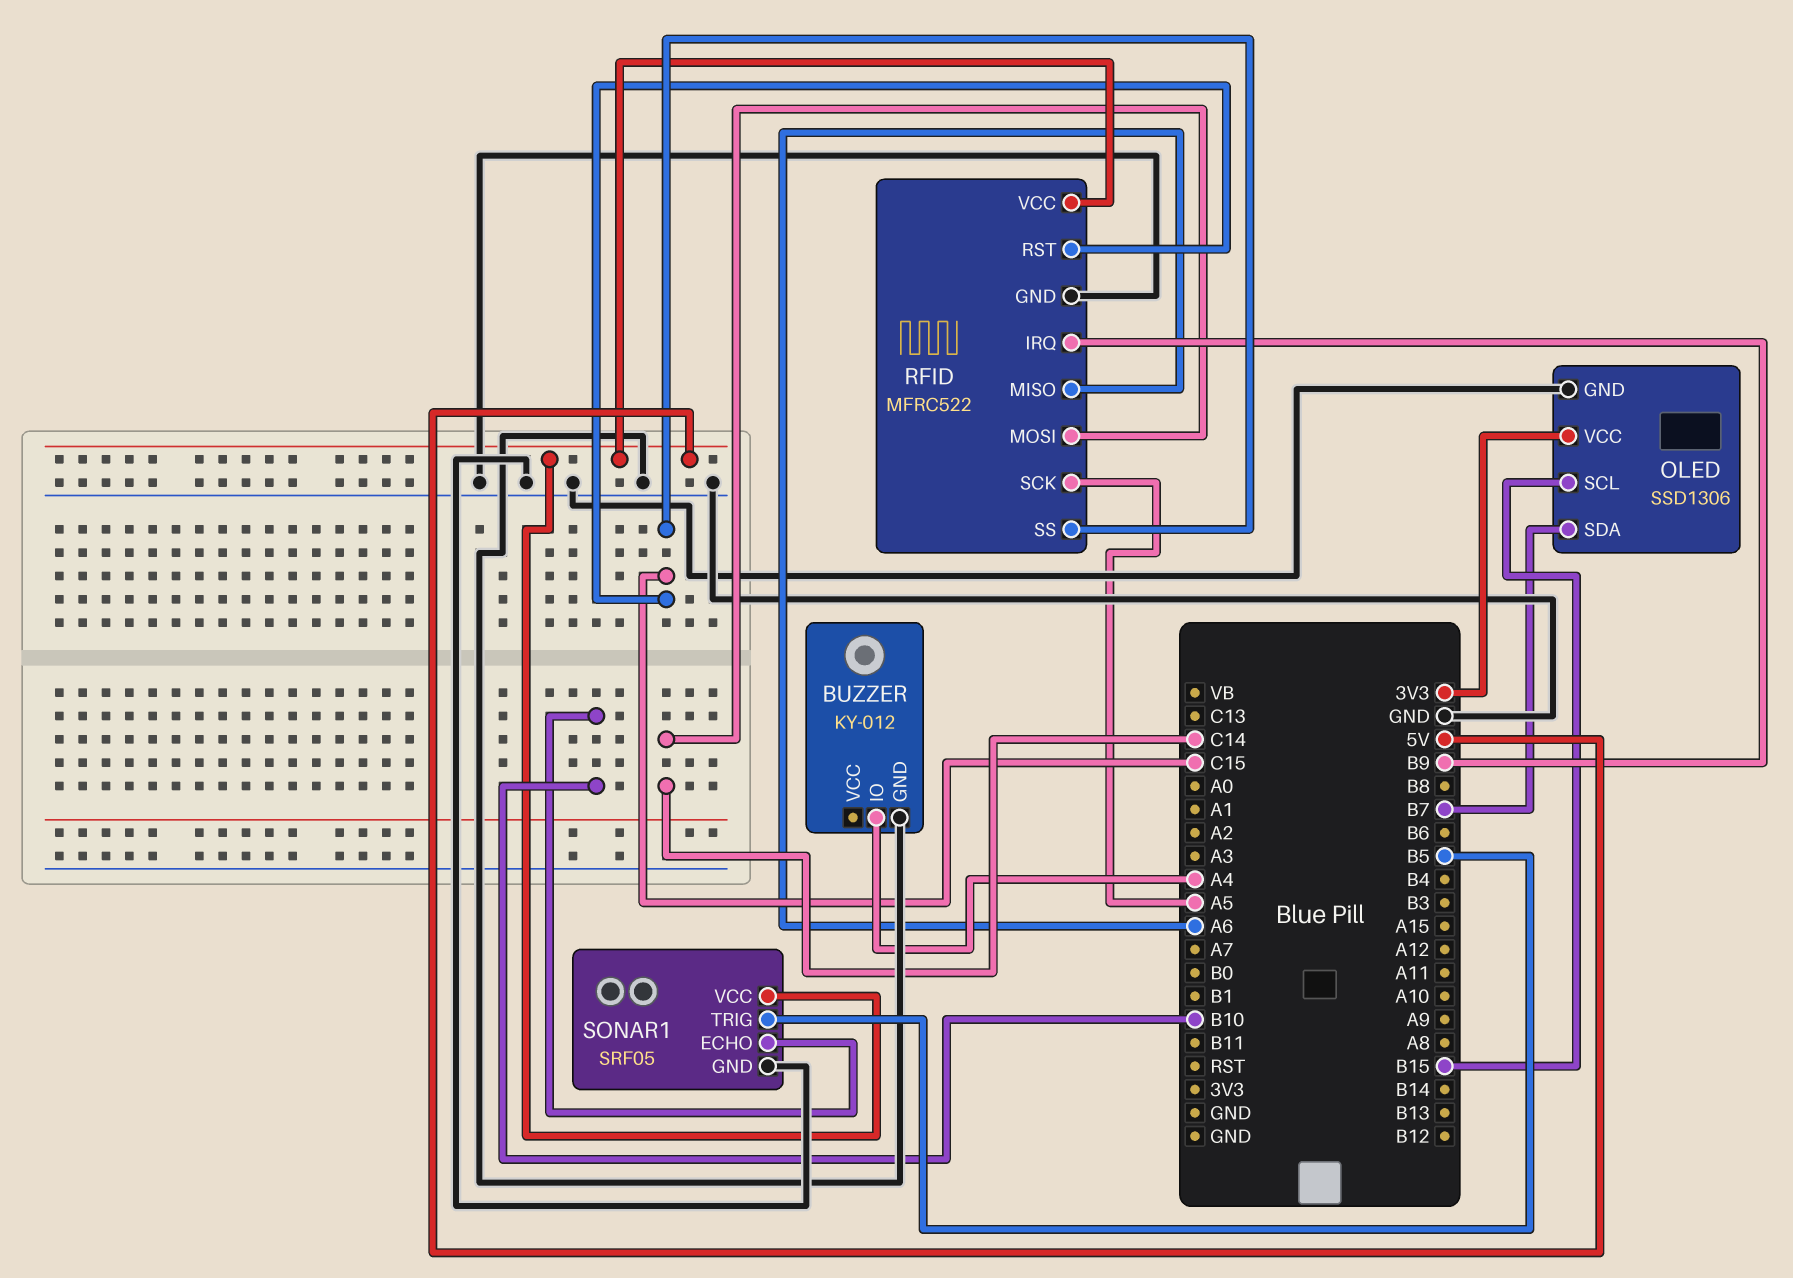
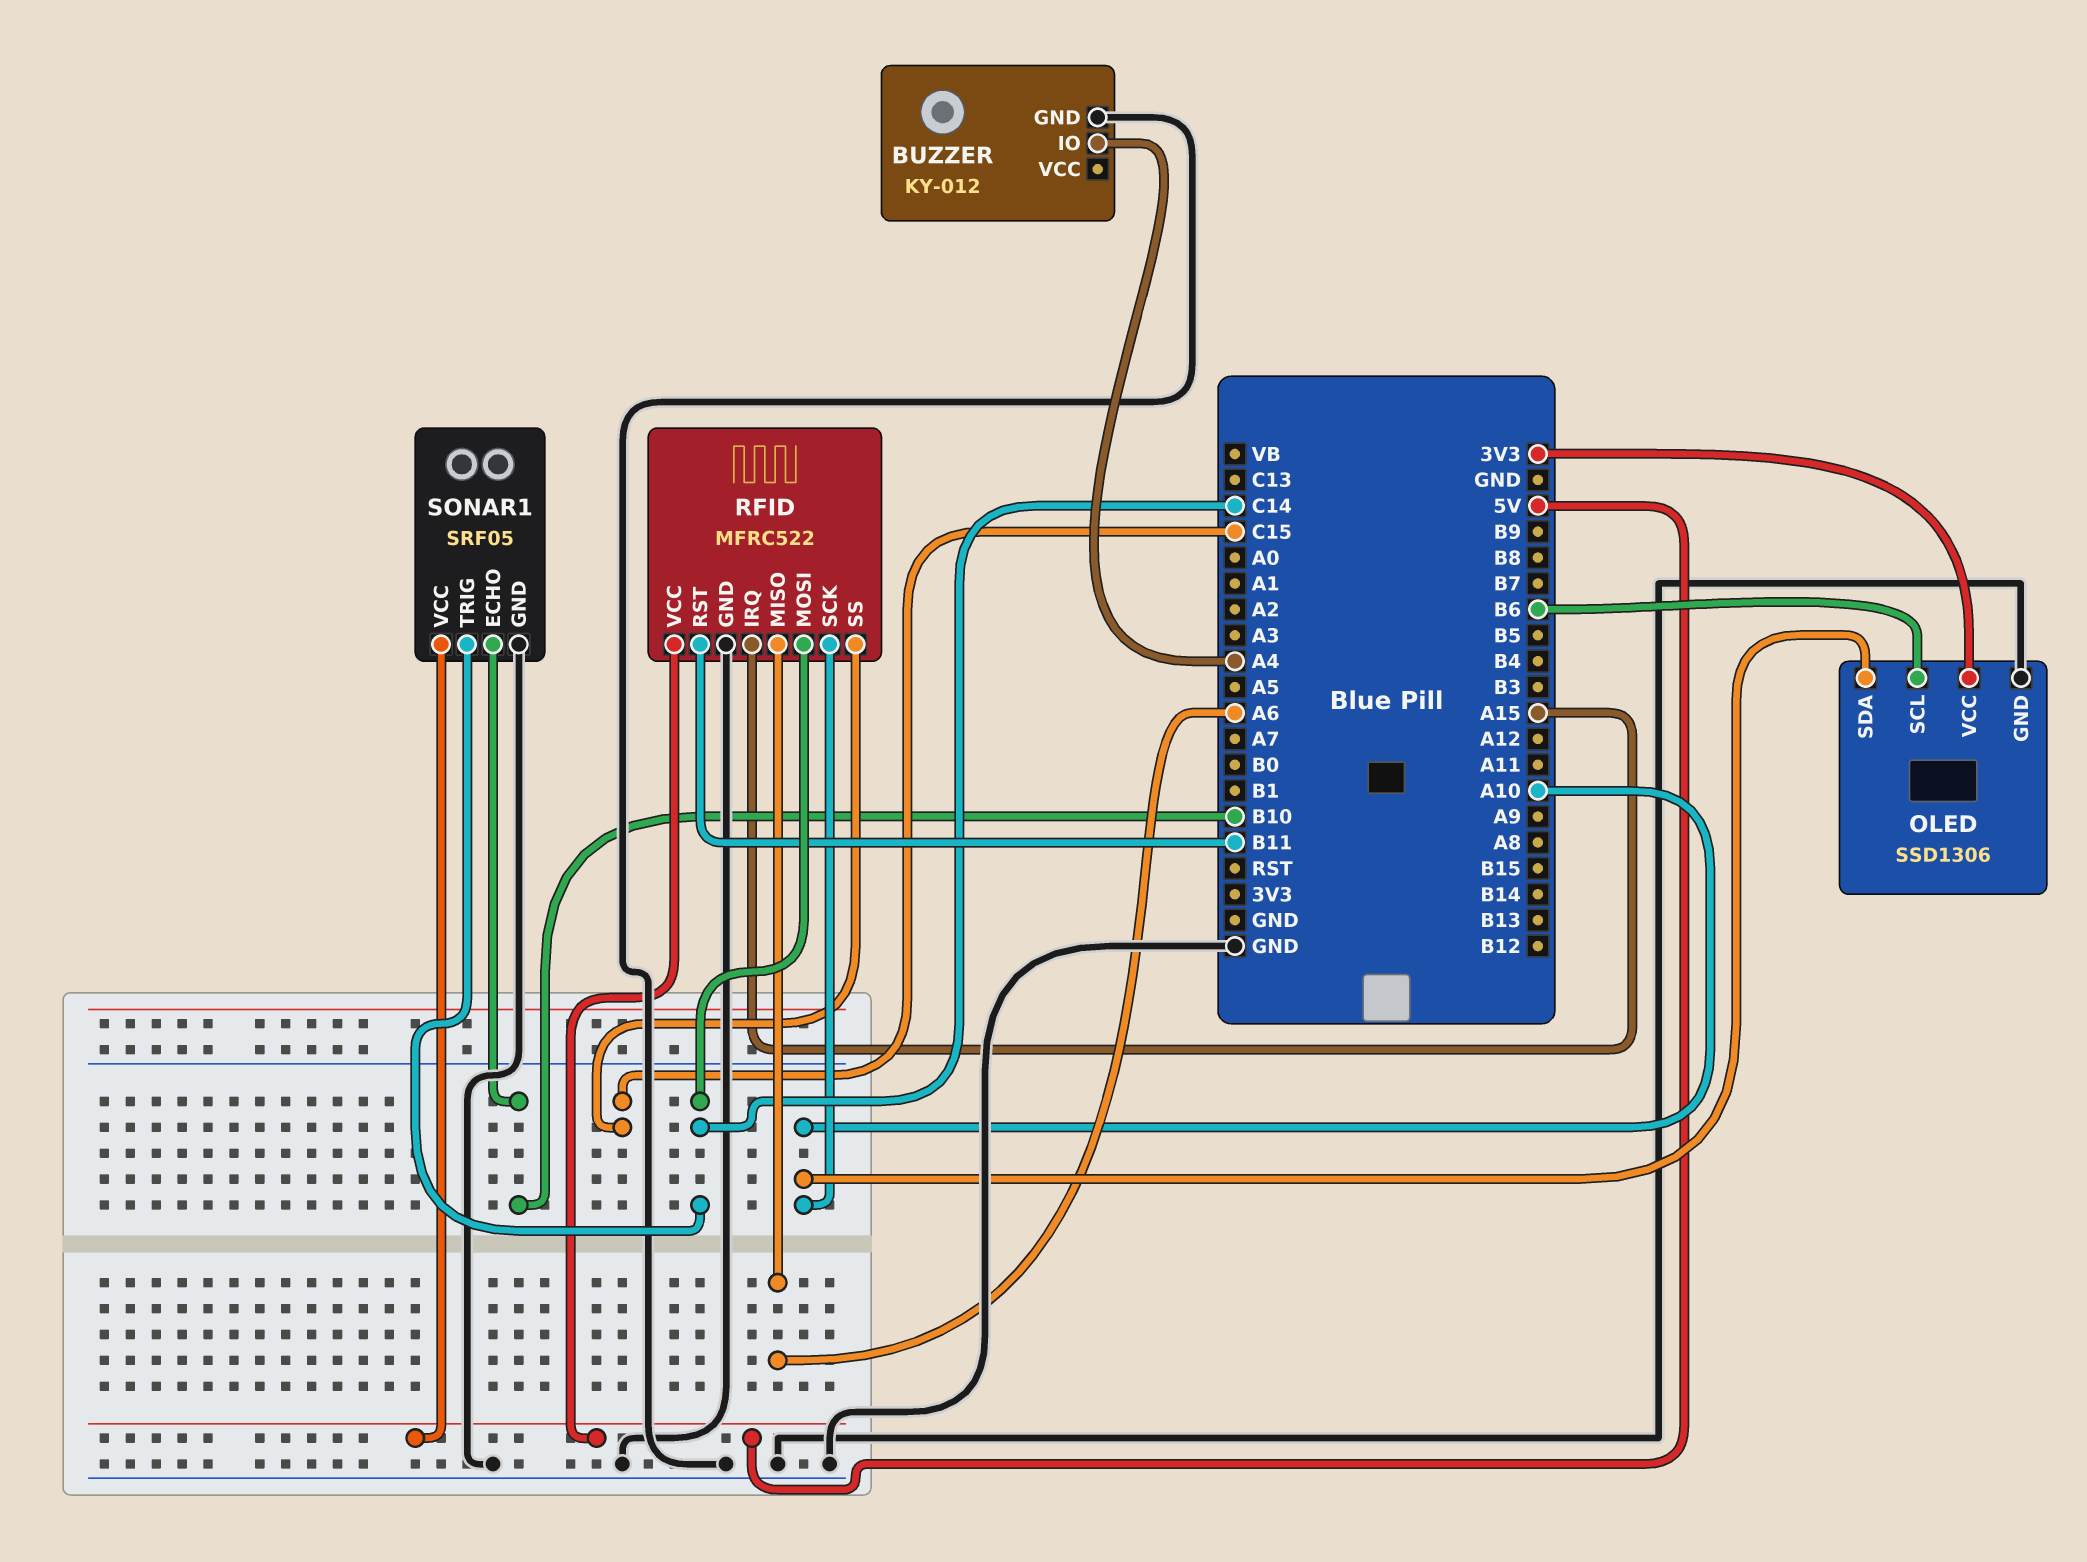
OLED pin SCL: B15 -> B6
OLED pin SDA: B7 -> A10
RFID pin IRQ: B9 -> A15
RFID pin RST: C15 -> B11
RFID pin SCK: A5 -> A10
SONAR1 pin TRIG: B5 -> C14

